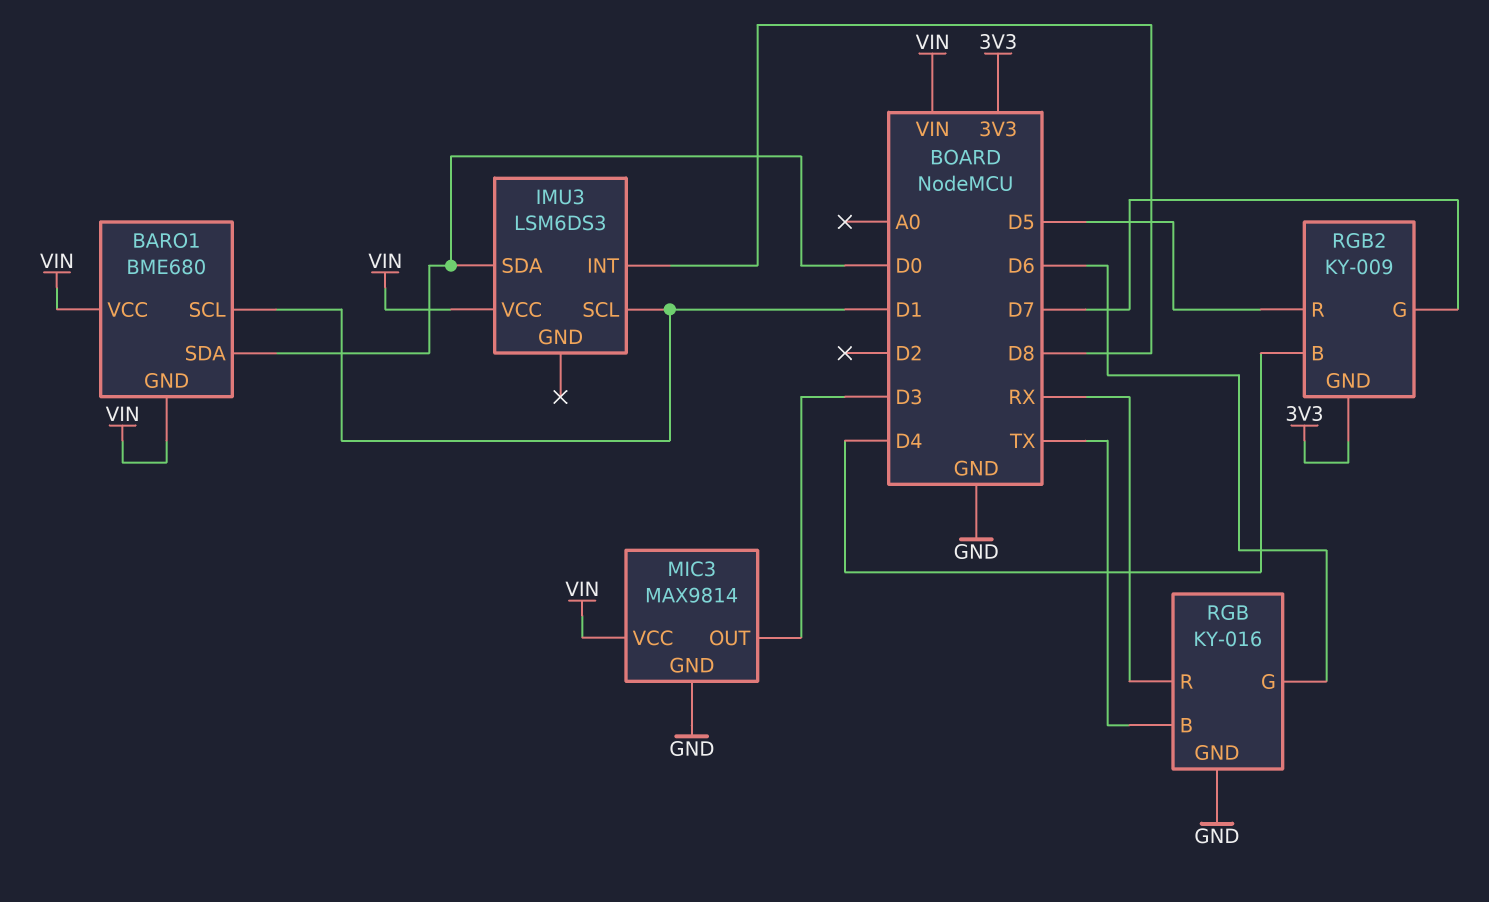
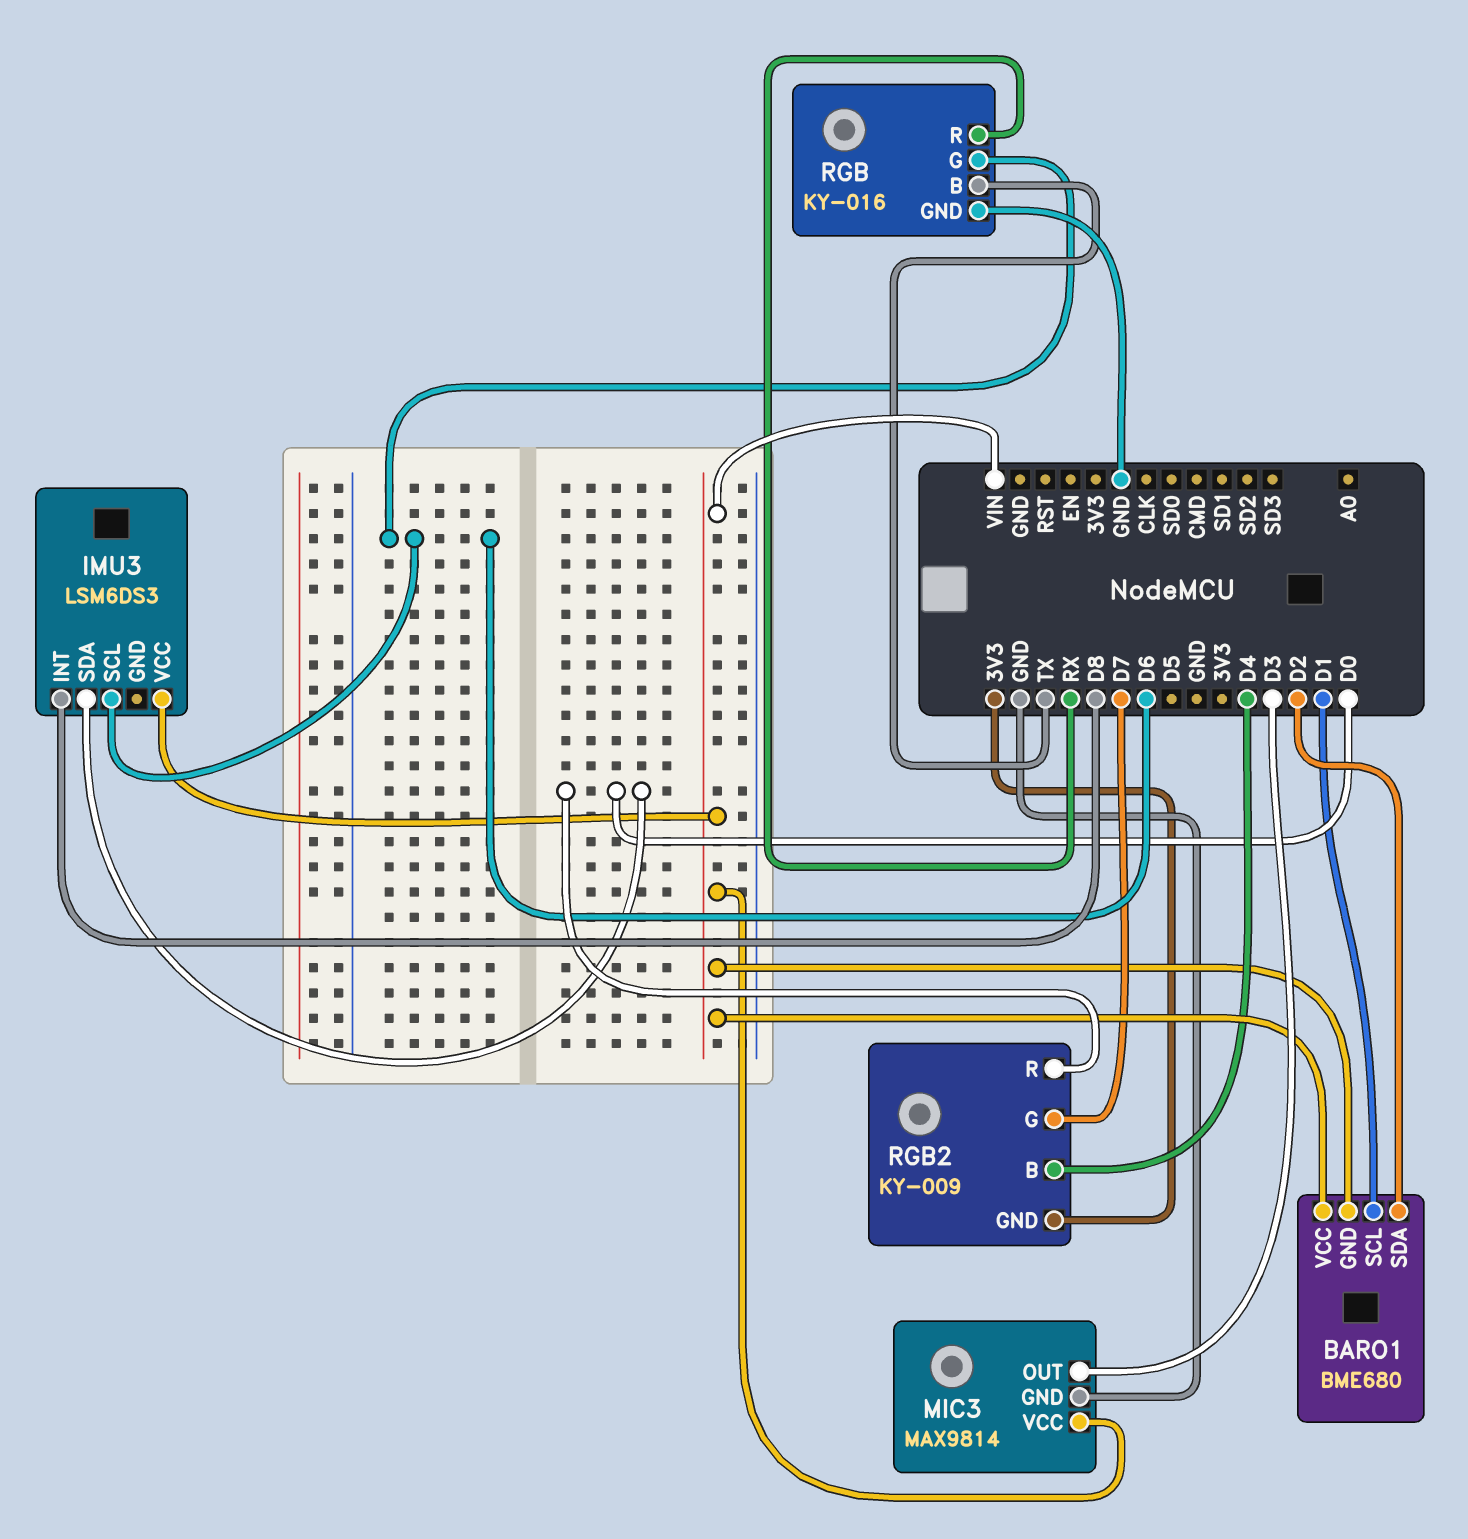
BARO1 pin SDA: D0 -> D2
IMU3 pin SCL: D1 -> D6
RGB2 pin R: D5 -> D0

